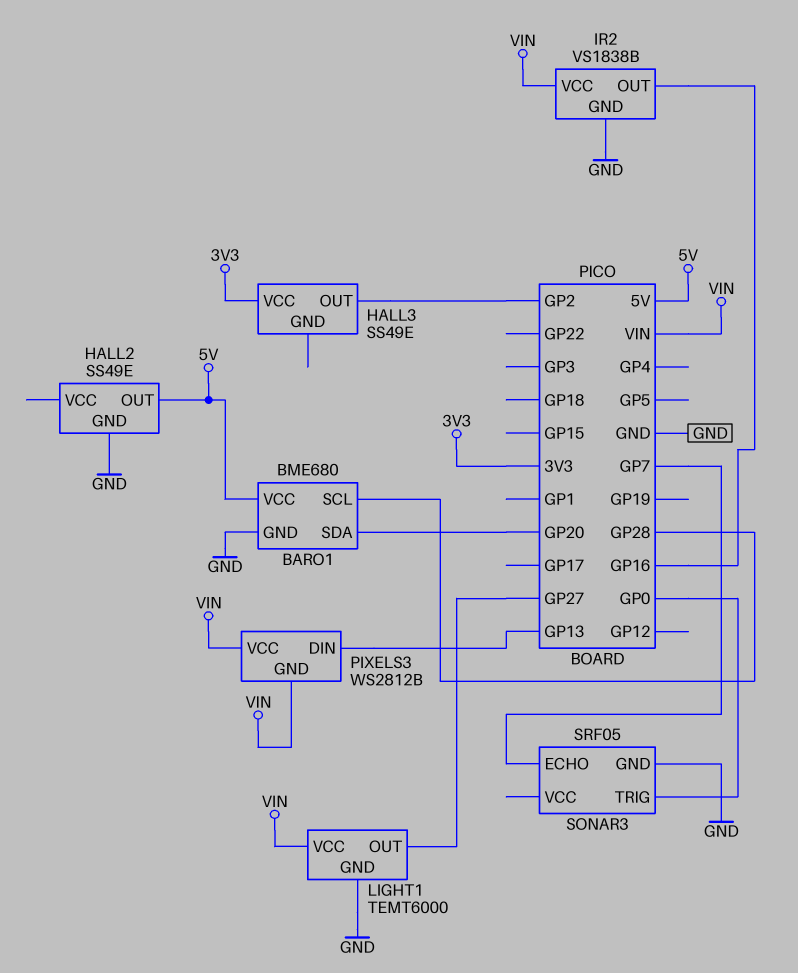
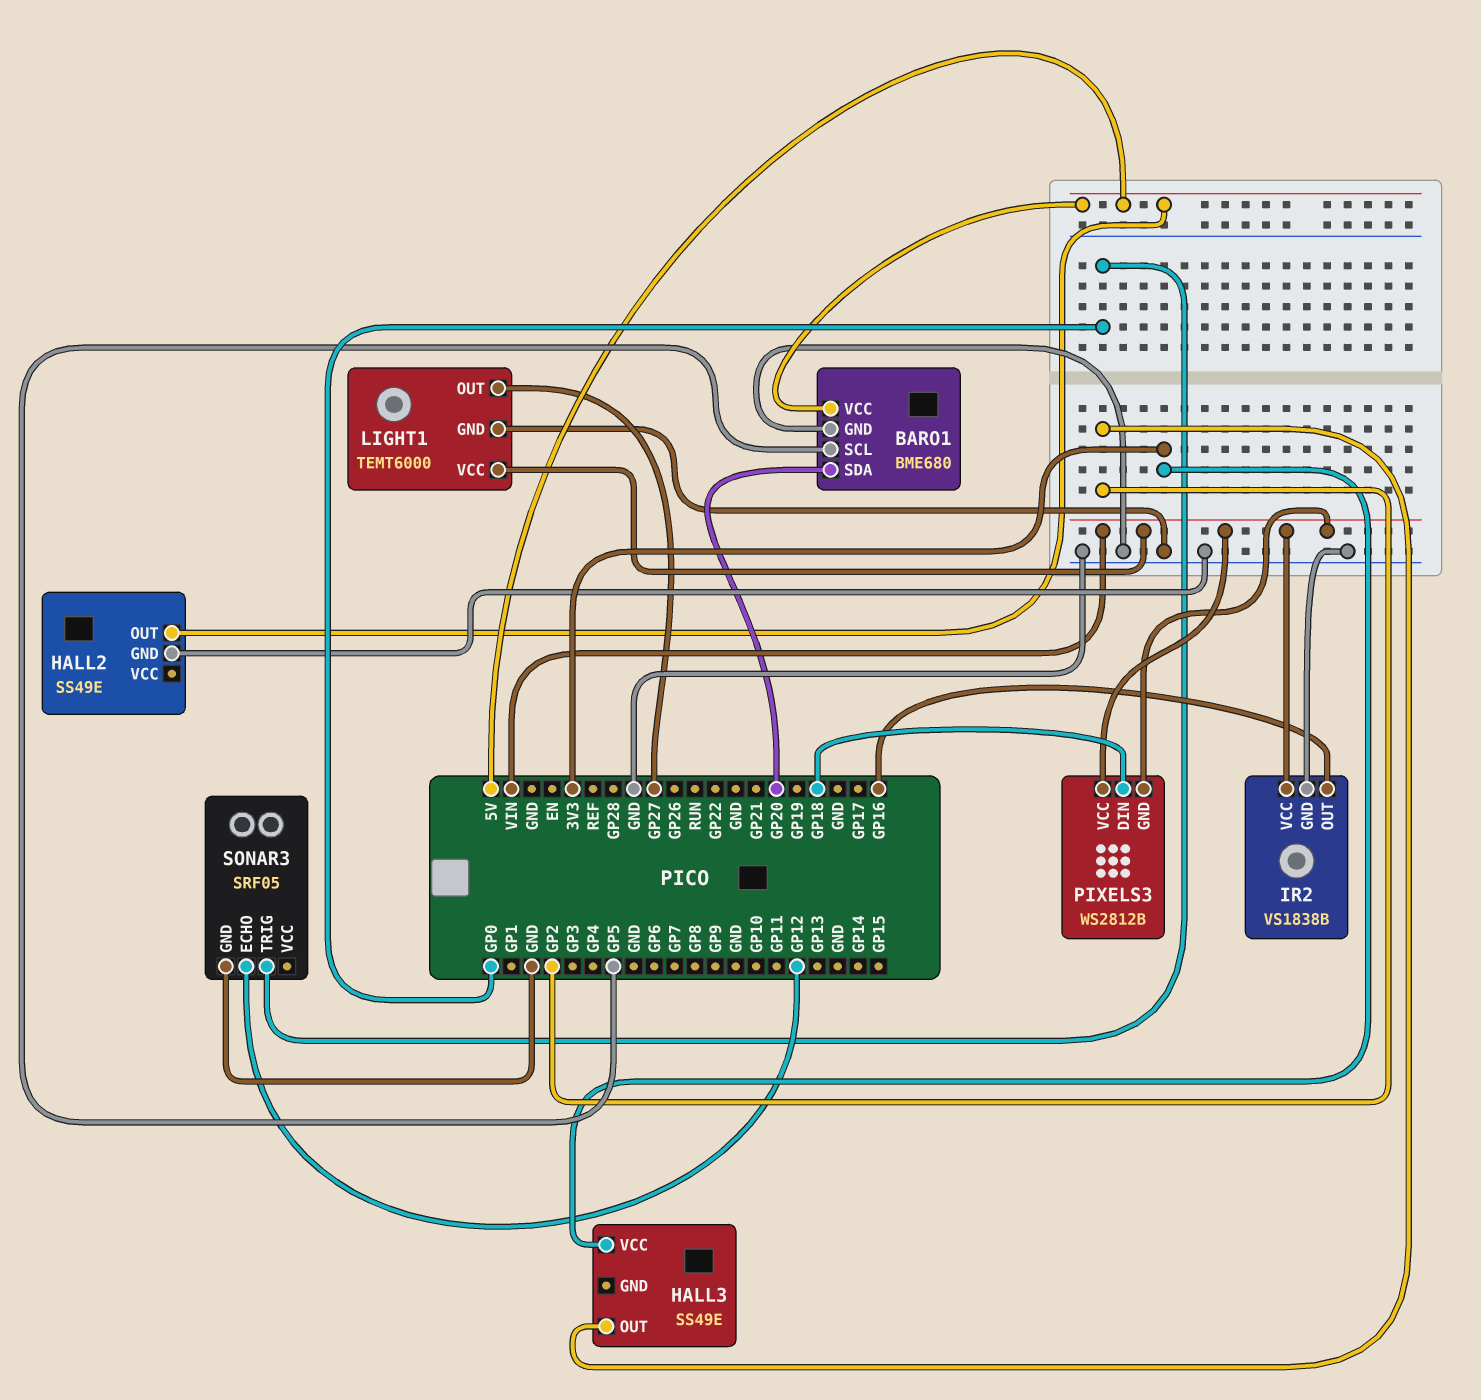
BARO1 pin SCL: GP28 -> GP5
PIXELS3 pin DIN: GP13 -> GP18
SONAR3 pin ECHO: GP7 -> GP12

